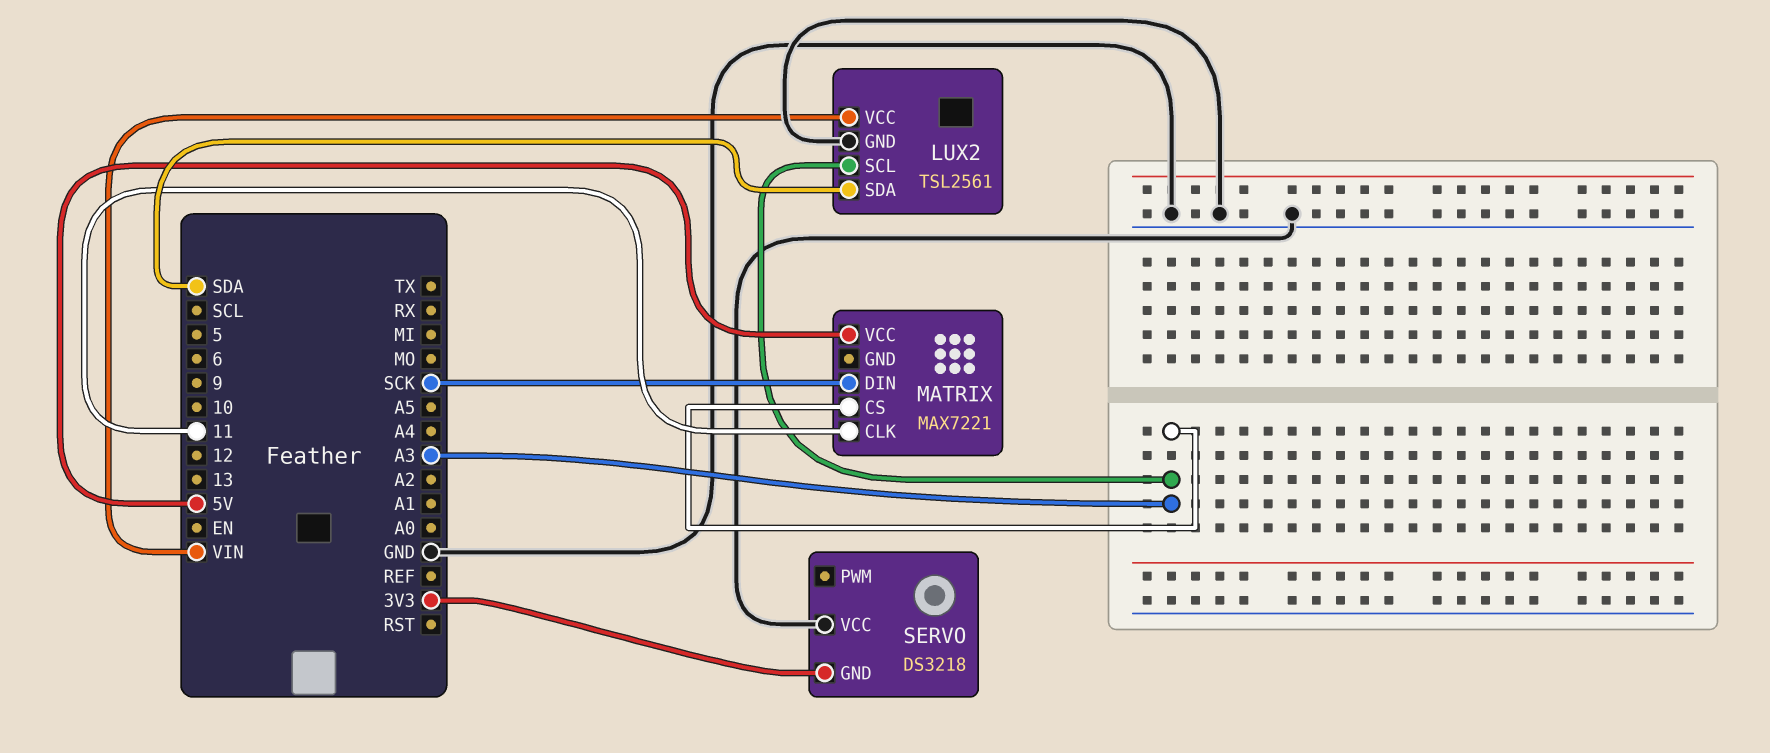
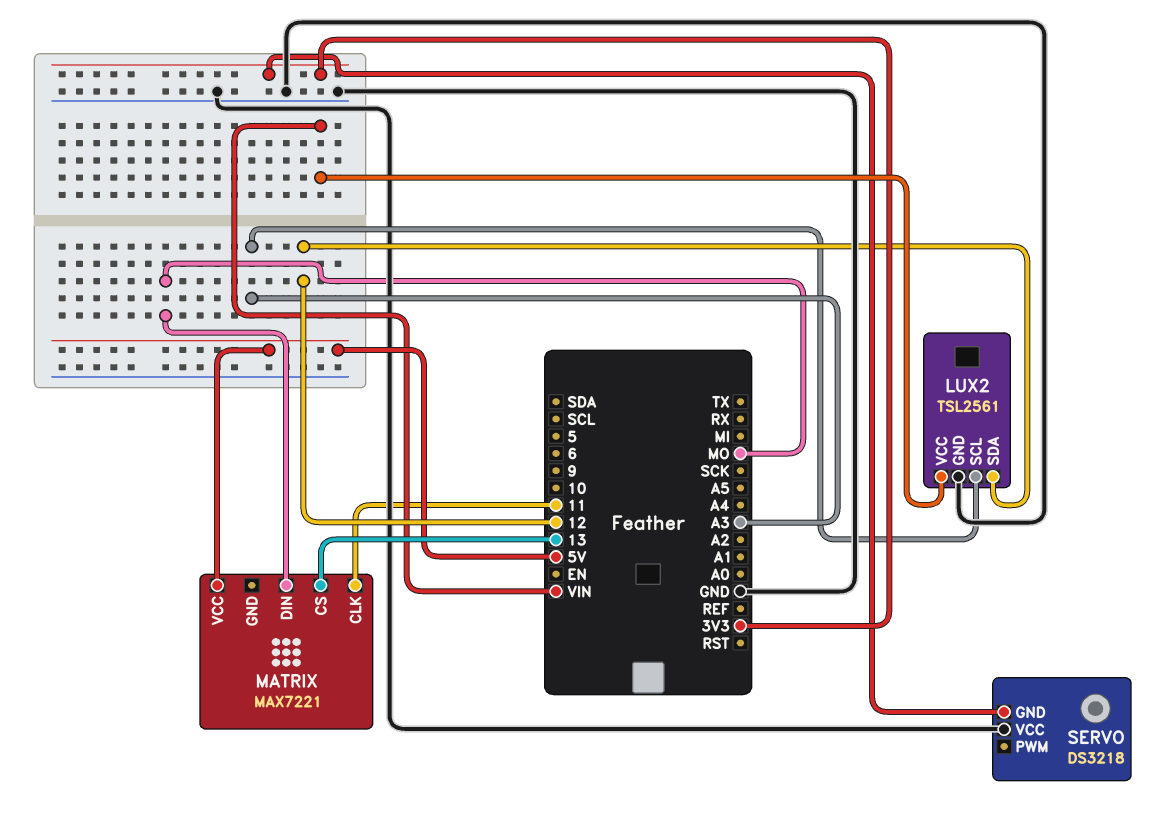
LUX2 pin SDA: SDA -> 12
MATRIX pin CS: A3 -> 13
MATRIX pin DIN: SCK -> MO

